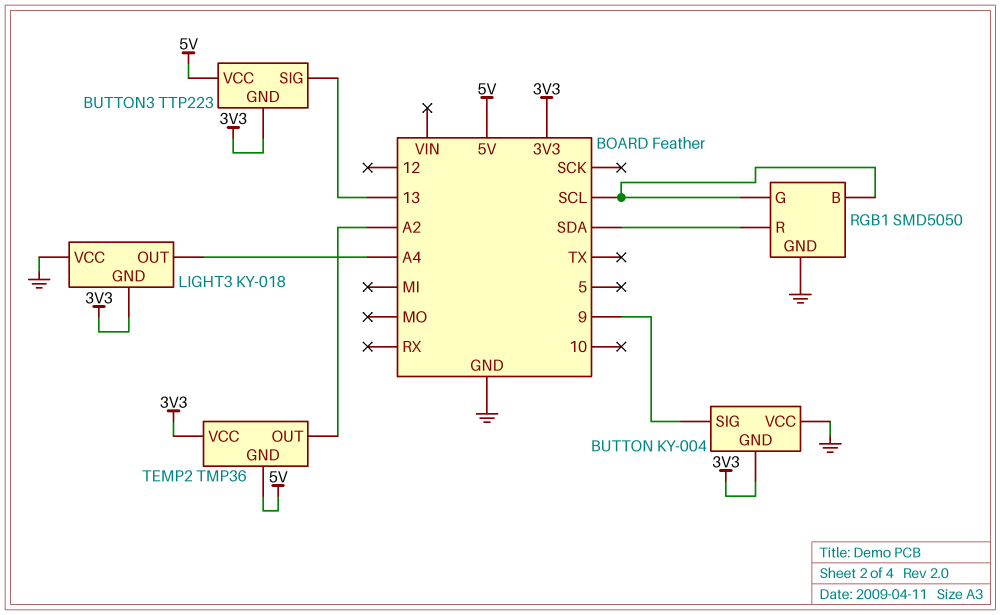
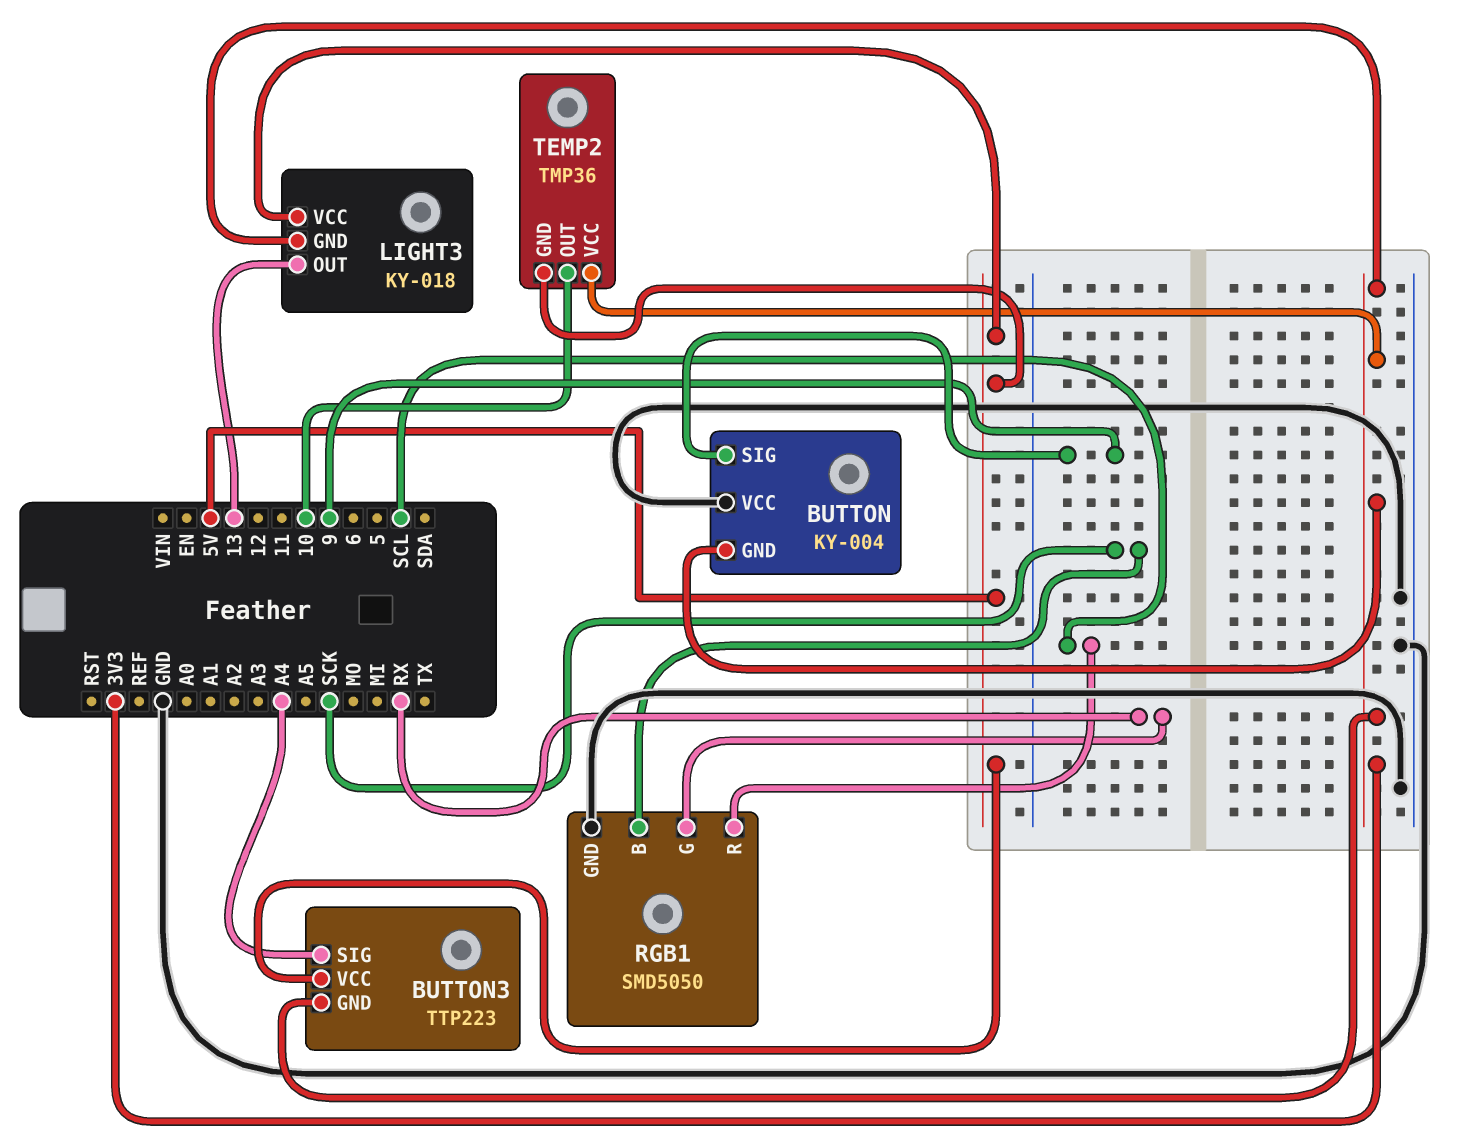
BUTTON3 pin SIG: 13 -> A4
LIGHT3 pin OUT: A4 -> 13
LIGHT3 pin VCC: GND -> 5V
RGB1 pin B: SCL -> SCK
RGB1 pin G: SCL -> RX
RGB1 pin R: SDA -> SCL
TEMP2 pin OUT: A2 -> 10

